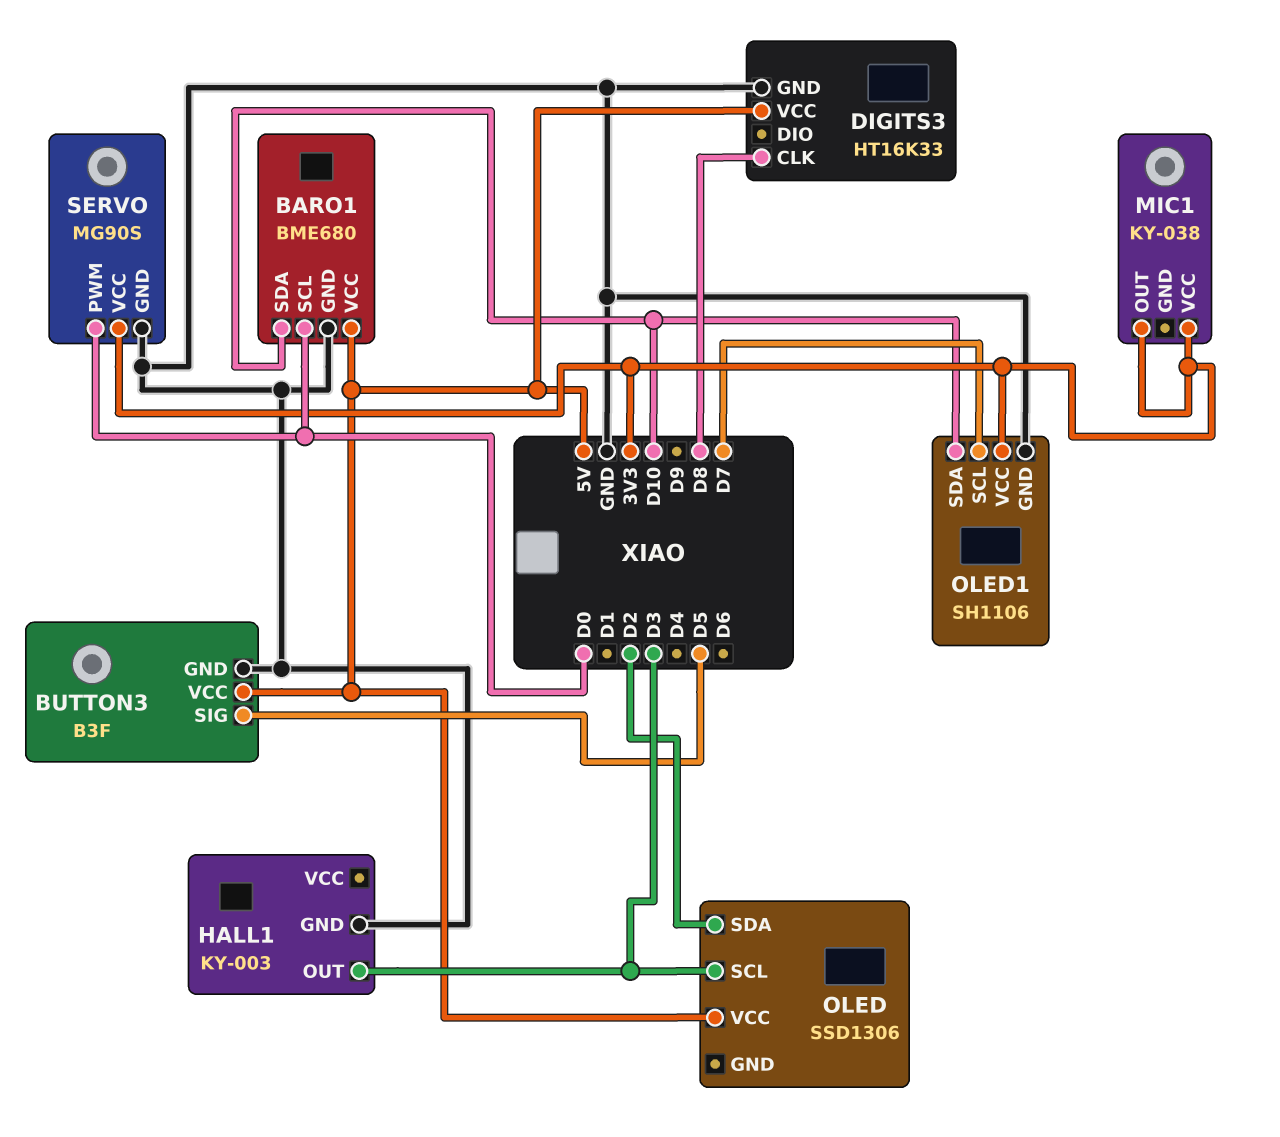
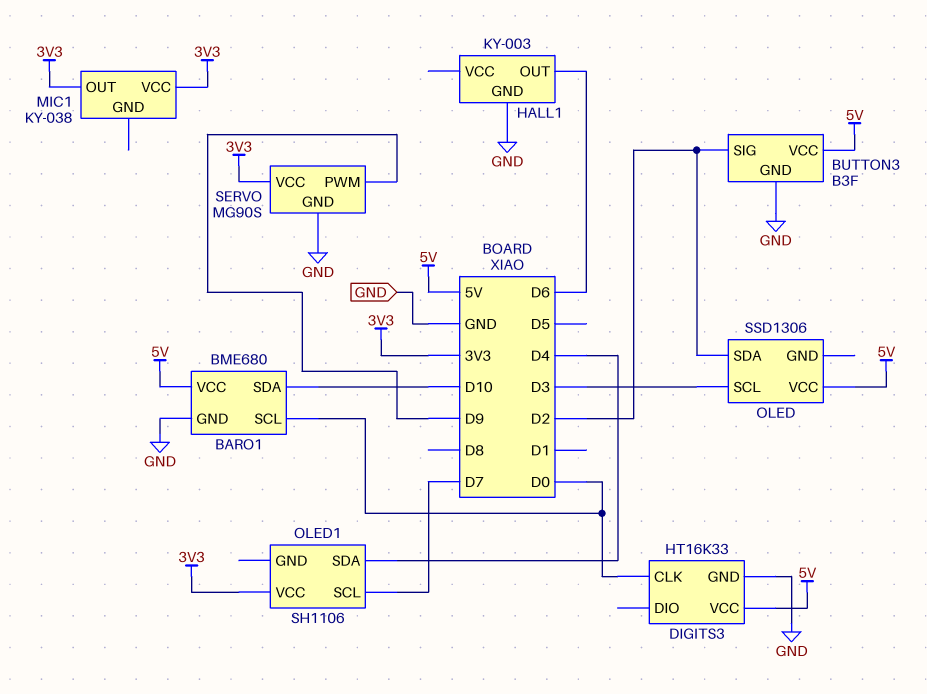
BUTTON3 pin SIG: D5 -> D2
DIGITS3 pin CLK: D8 -> D0
HALL1 pin OUT: D3 -> D6
OLED1 pin GND: GND -> none
OLED1 pin SDA: D10 -> D4
SERVO pin PWM: D0 -> D9

